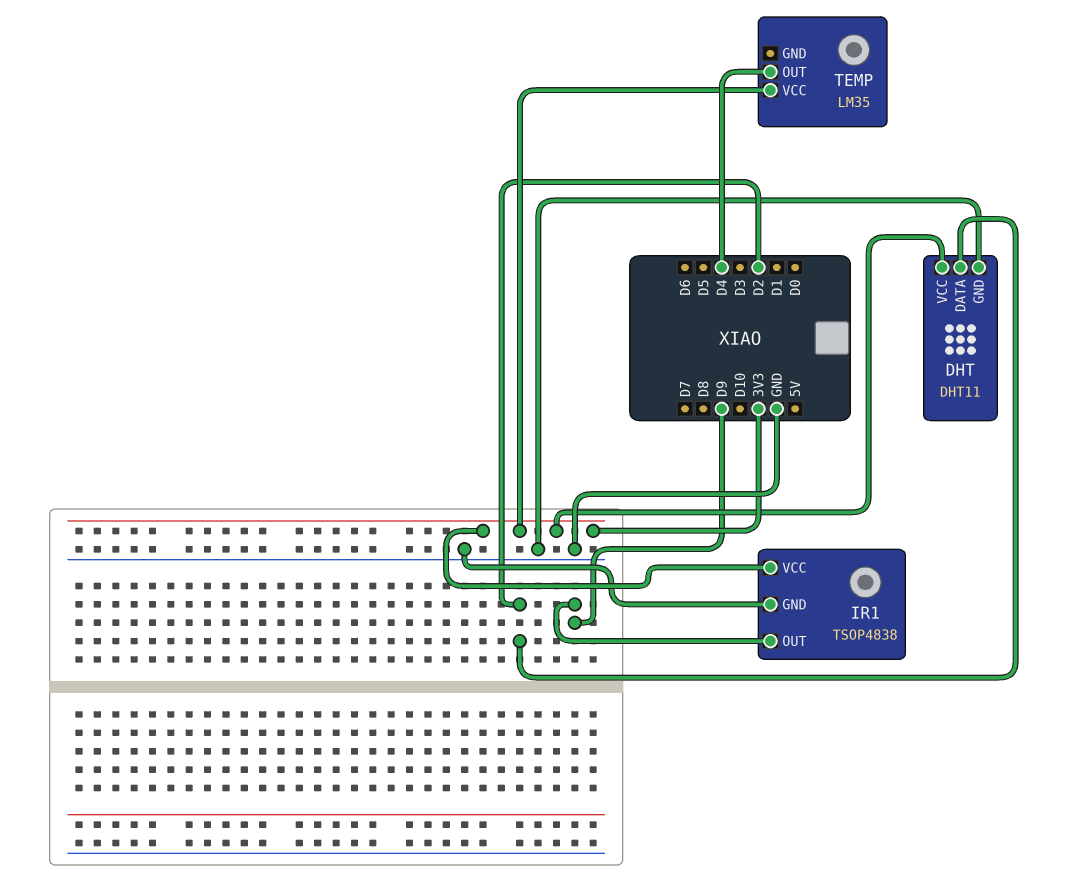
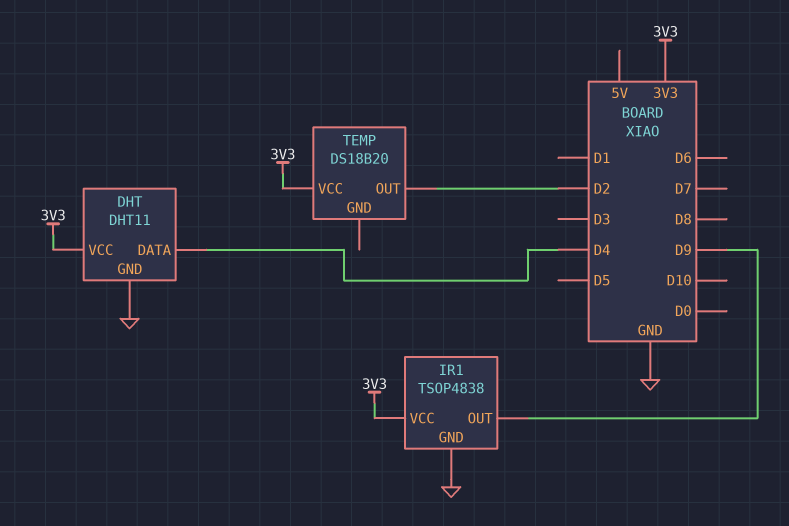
DHT pin DATA: D2 -> D4
TEMP: LM35 -> DS18B20
TEMP pin OUT: D4 -> D2

